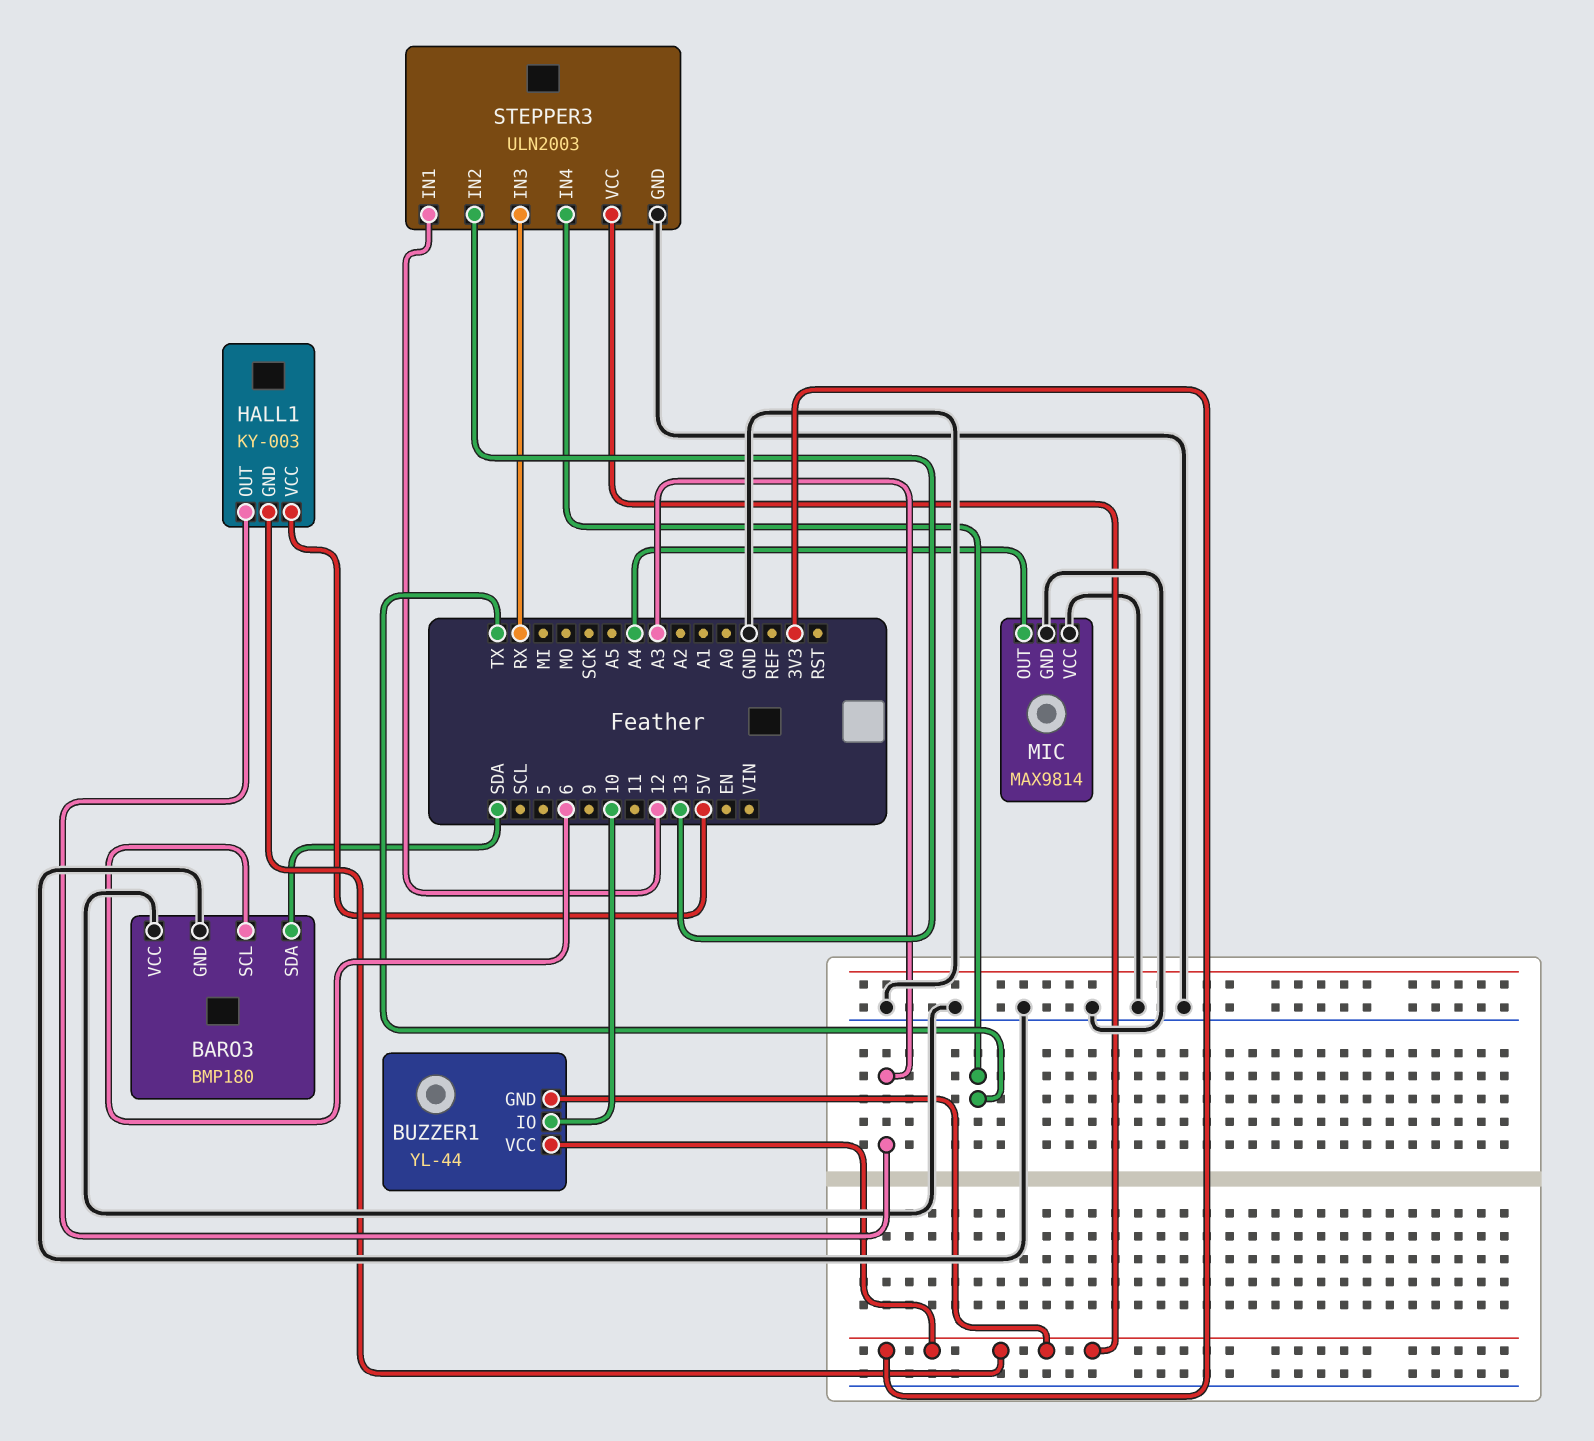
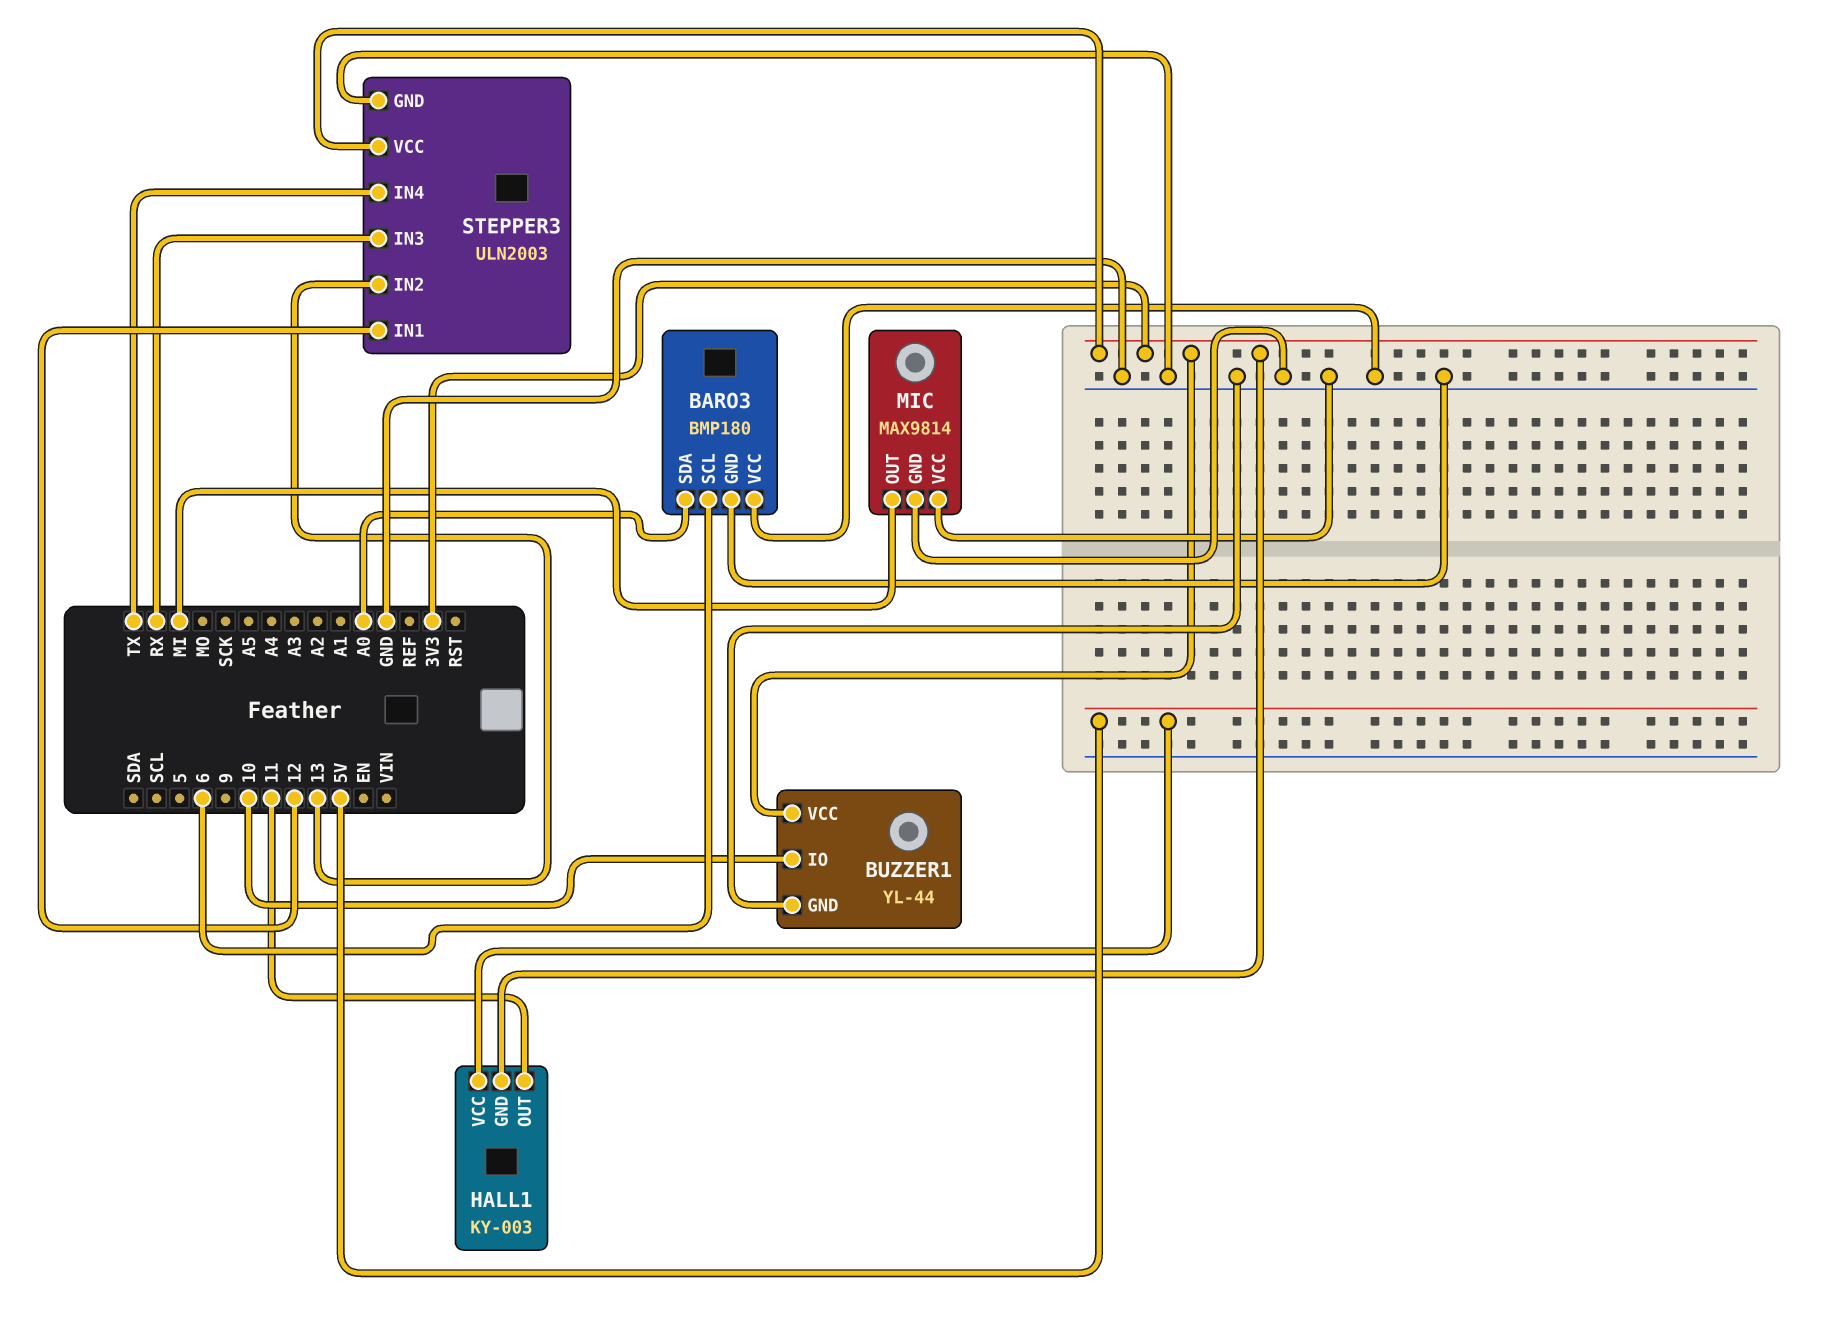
BARO3 pin SDA: SDA -> A0
BUZZER1 pin GND: 3V3 -> GND
HALL1 pin OUT: A3 -> 11
MIC pin OUT: A4 -> MI

